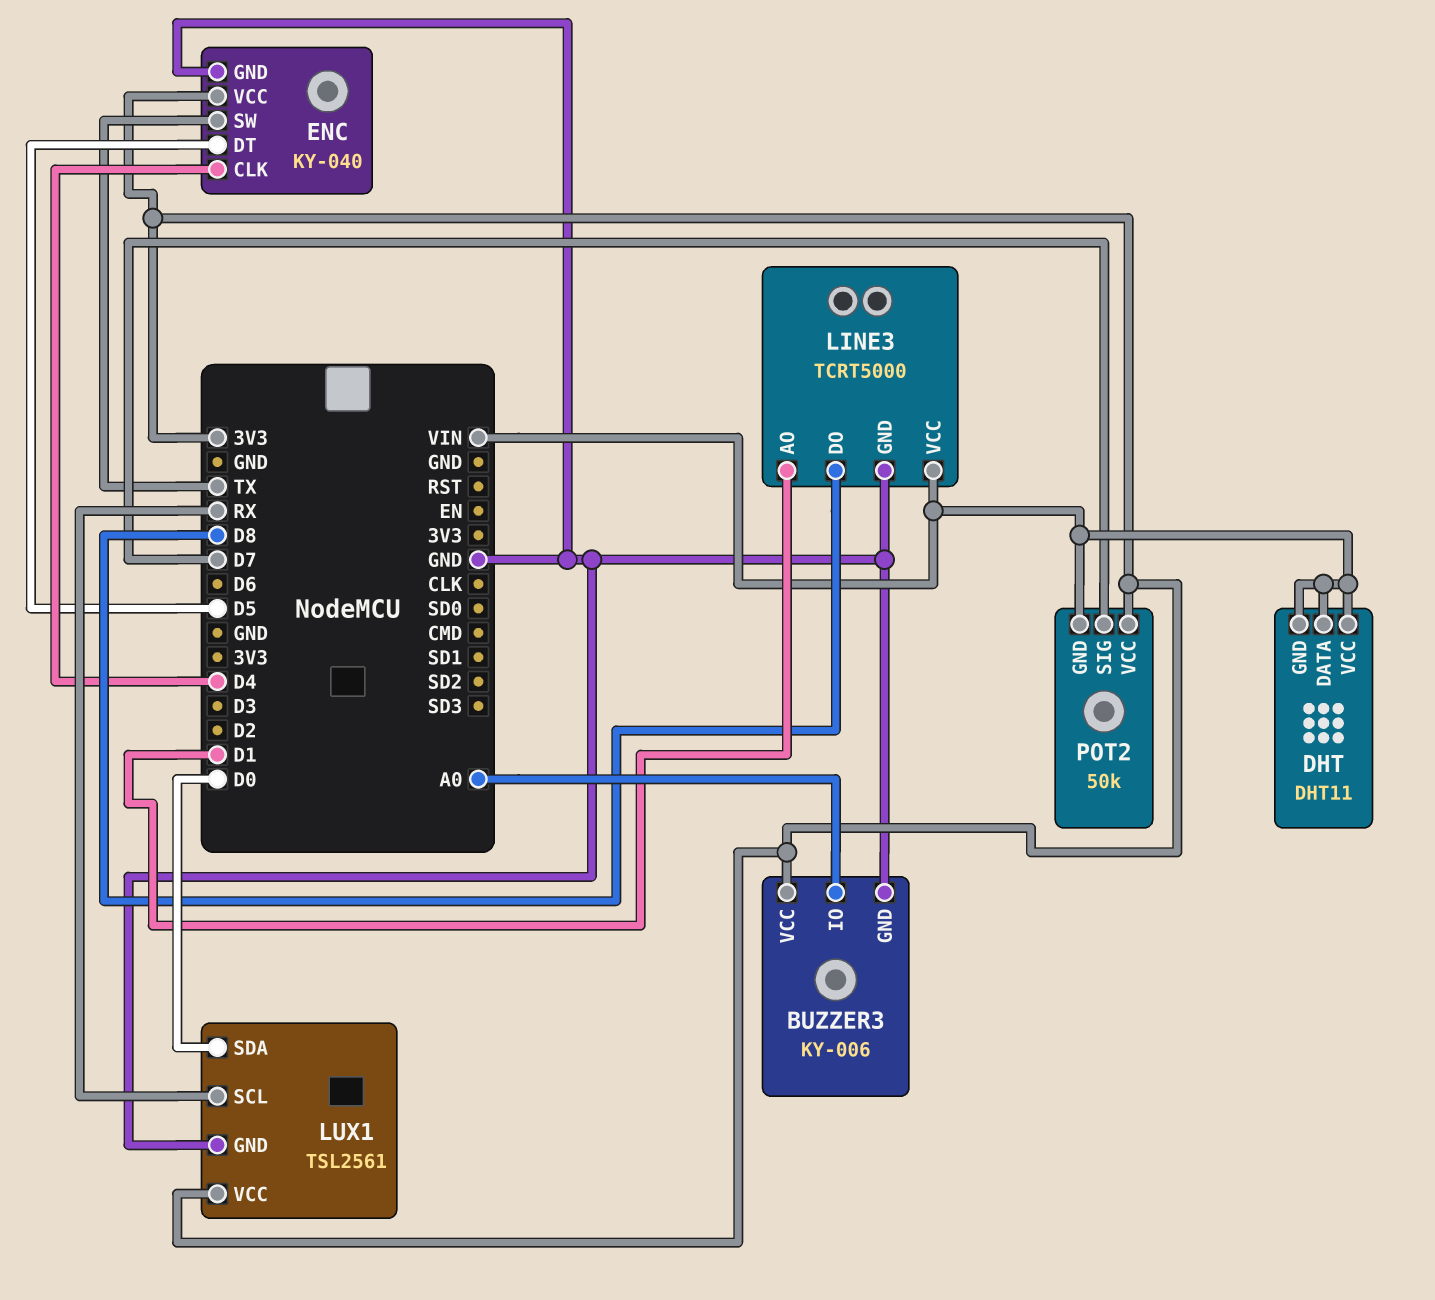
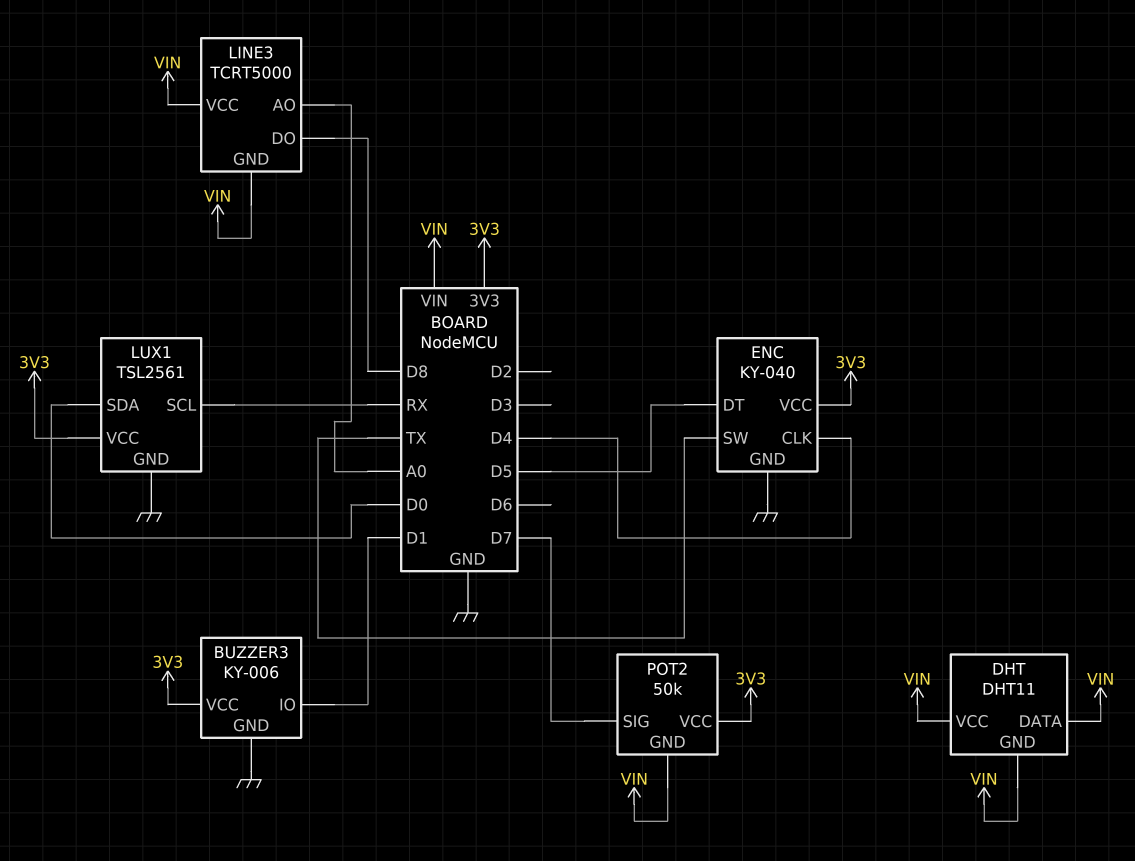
BUZZER3 pin IO: A0 -> D1
LINE3 pin AO: D1 -> A0
LINE3 pin GND: GND -> VIN

